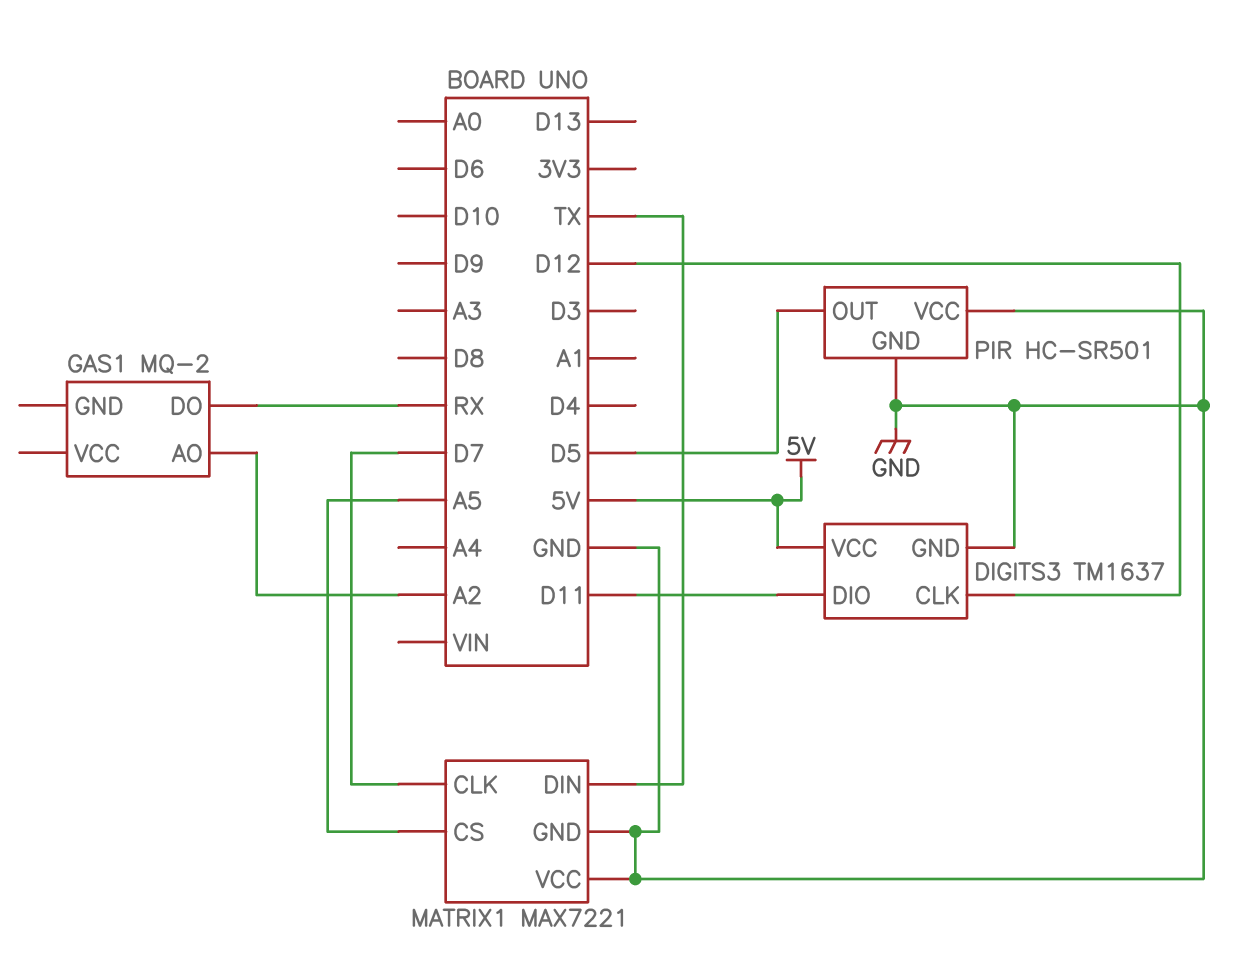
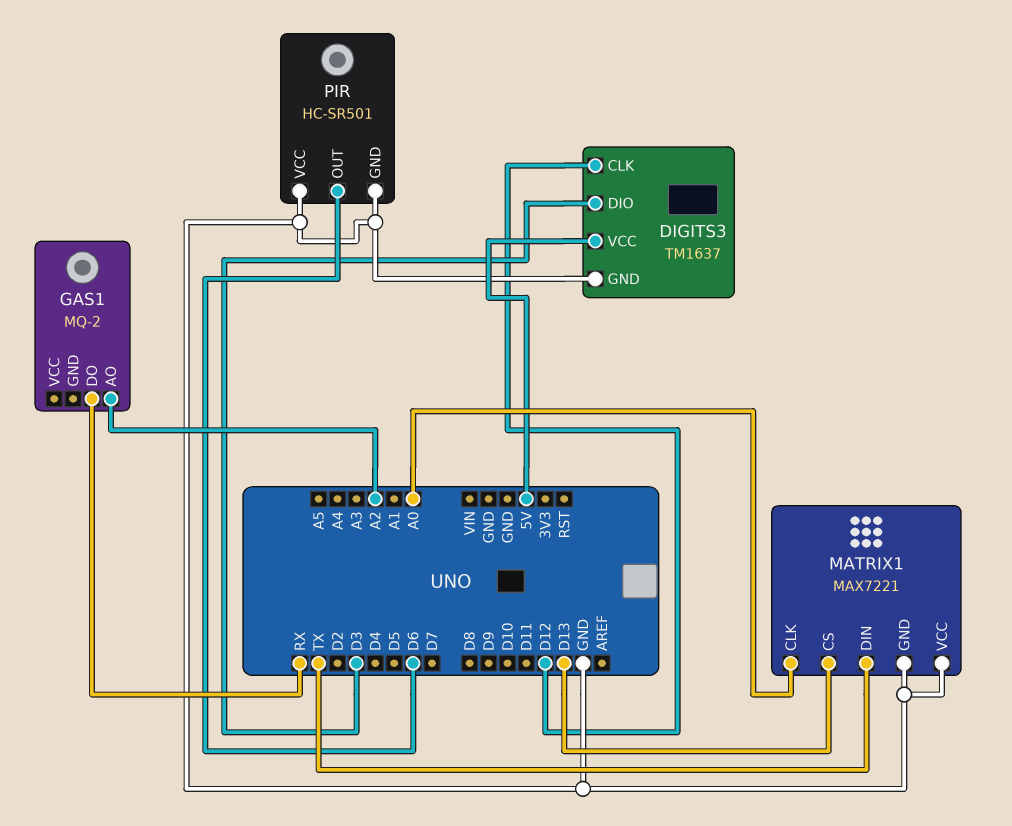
DIGITS3 pin DIO: D11 -> D3
MATRIX1 pin CLK: D7 -> A0
MATRIX1 pin CS: A5 -> D13
PIR pin OUT: D5 -> D6

